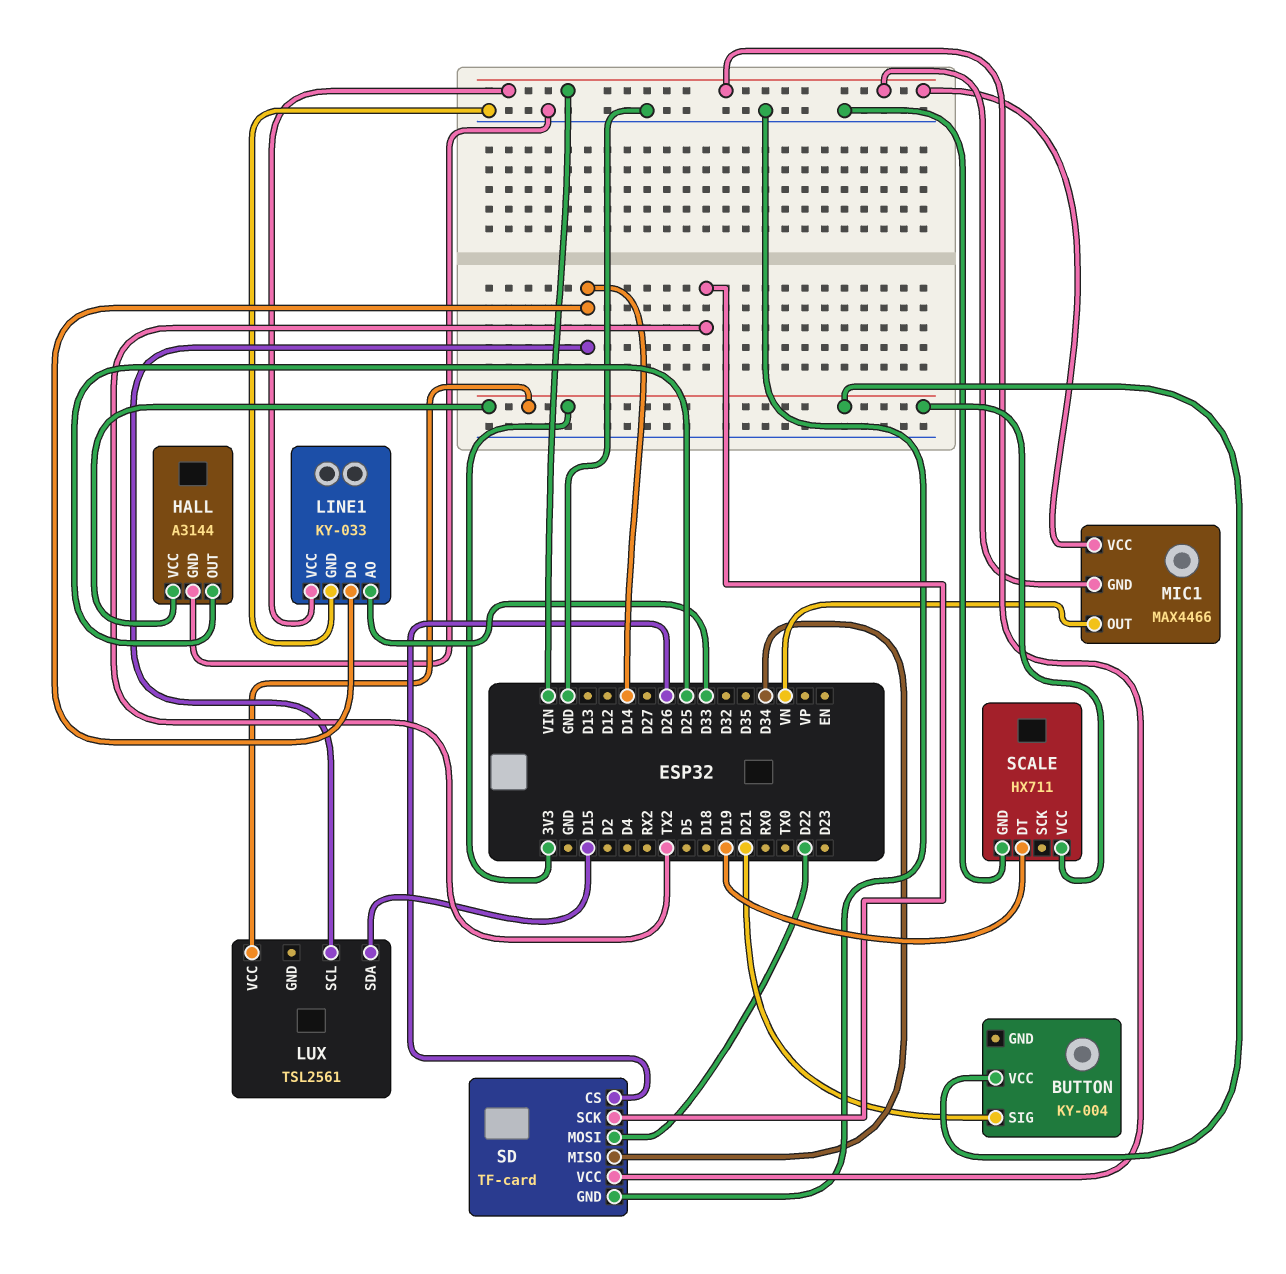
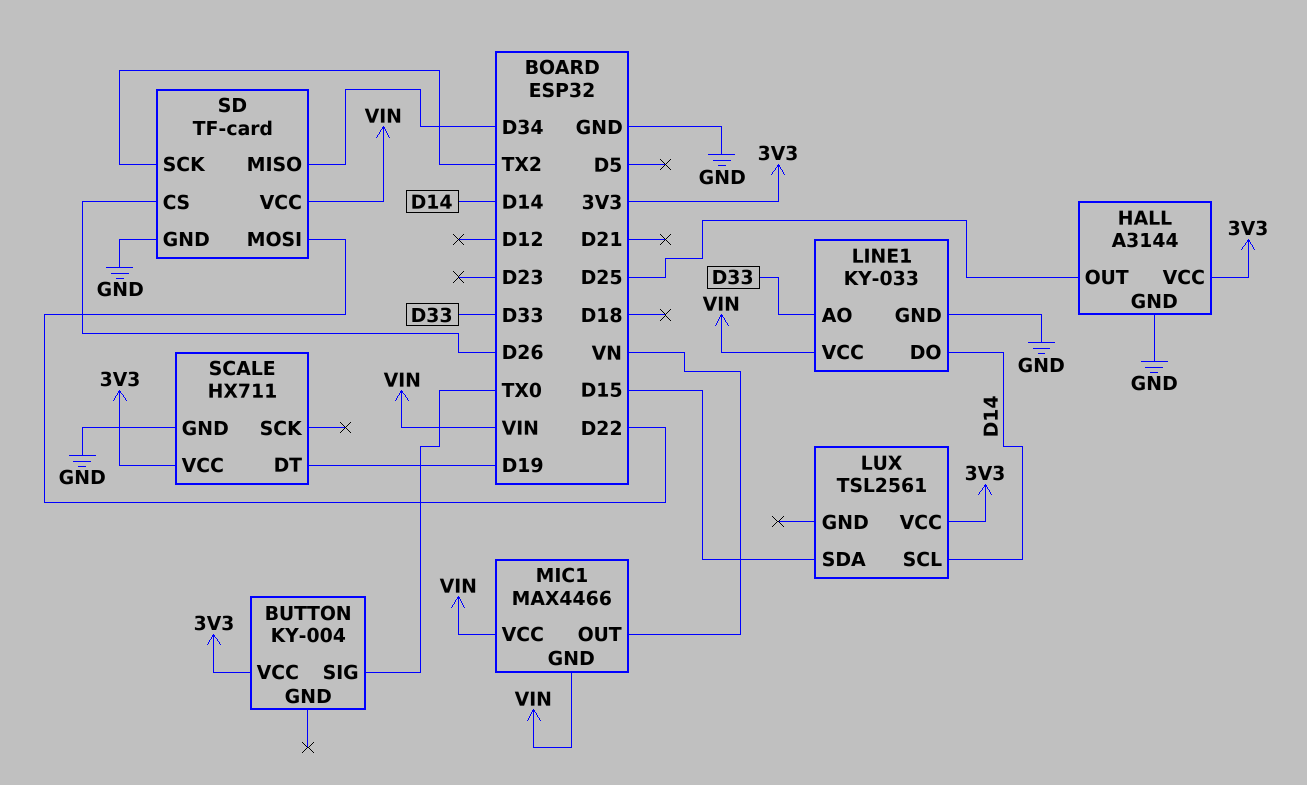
BUTTON pin SIG: D21 -> TX0

